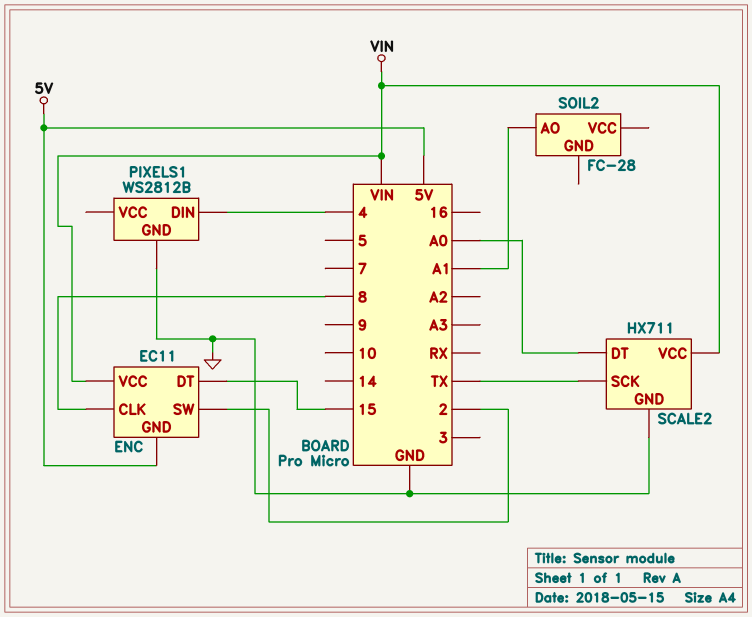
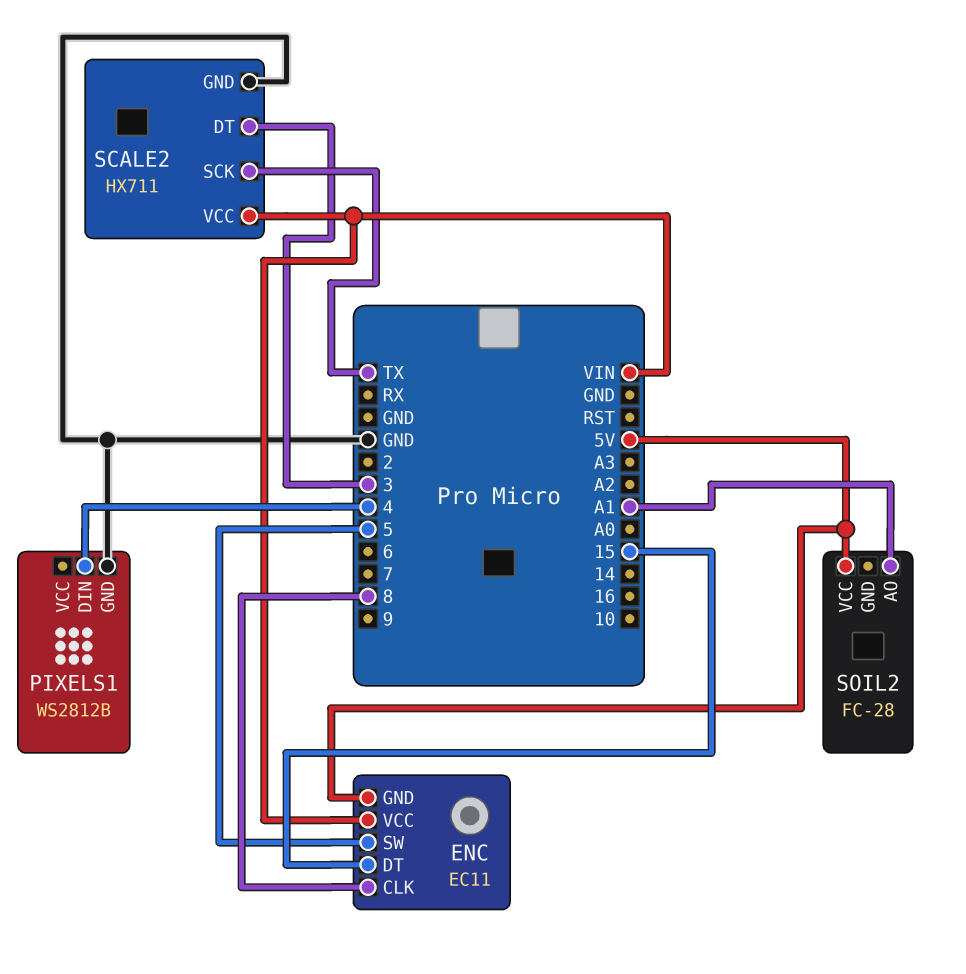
ENC pin SW: 2 -> 5
SCALE2 pin DT: A0 -> 3
SOIL2 pin VCC: none -> 5V

